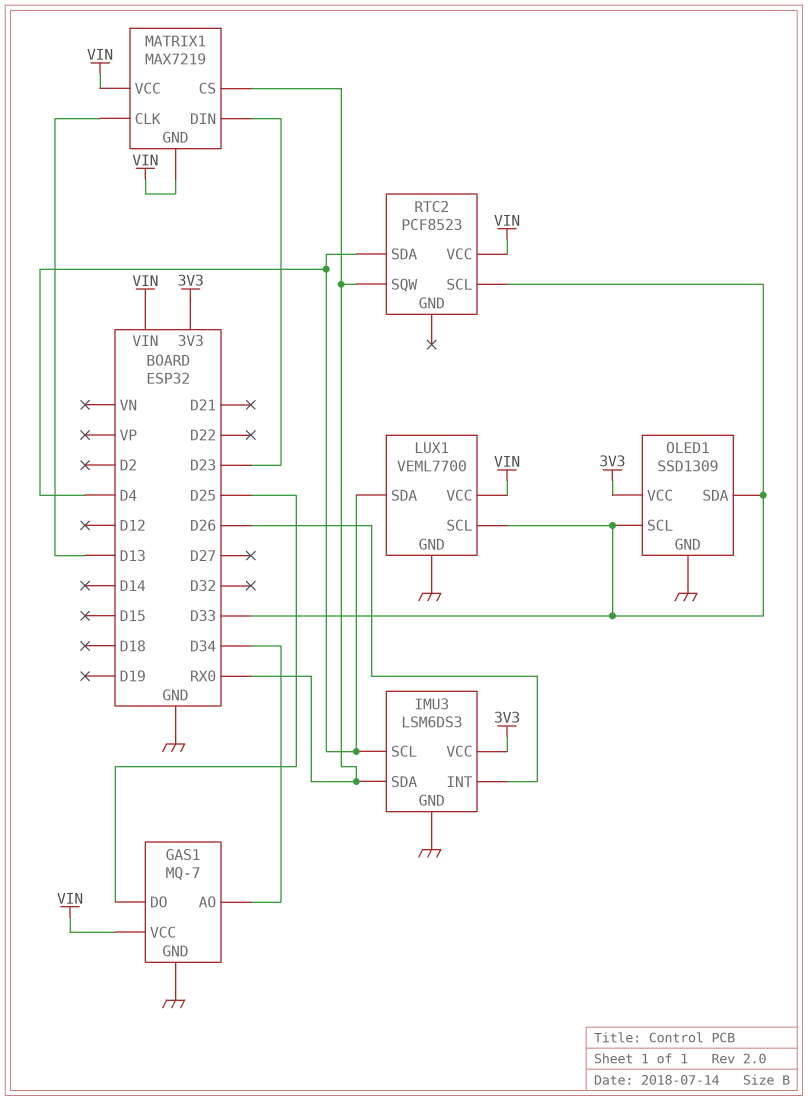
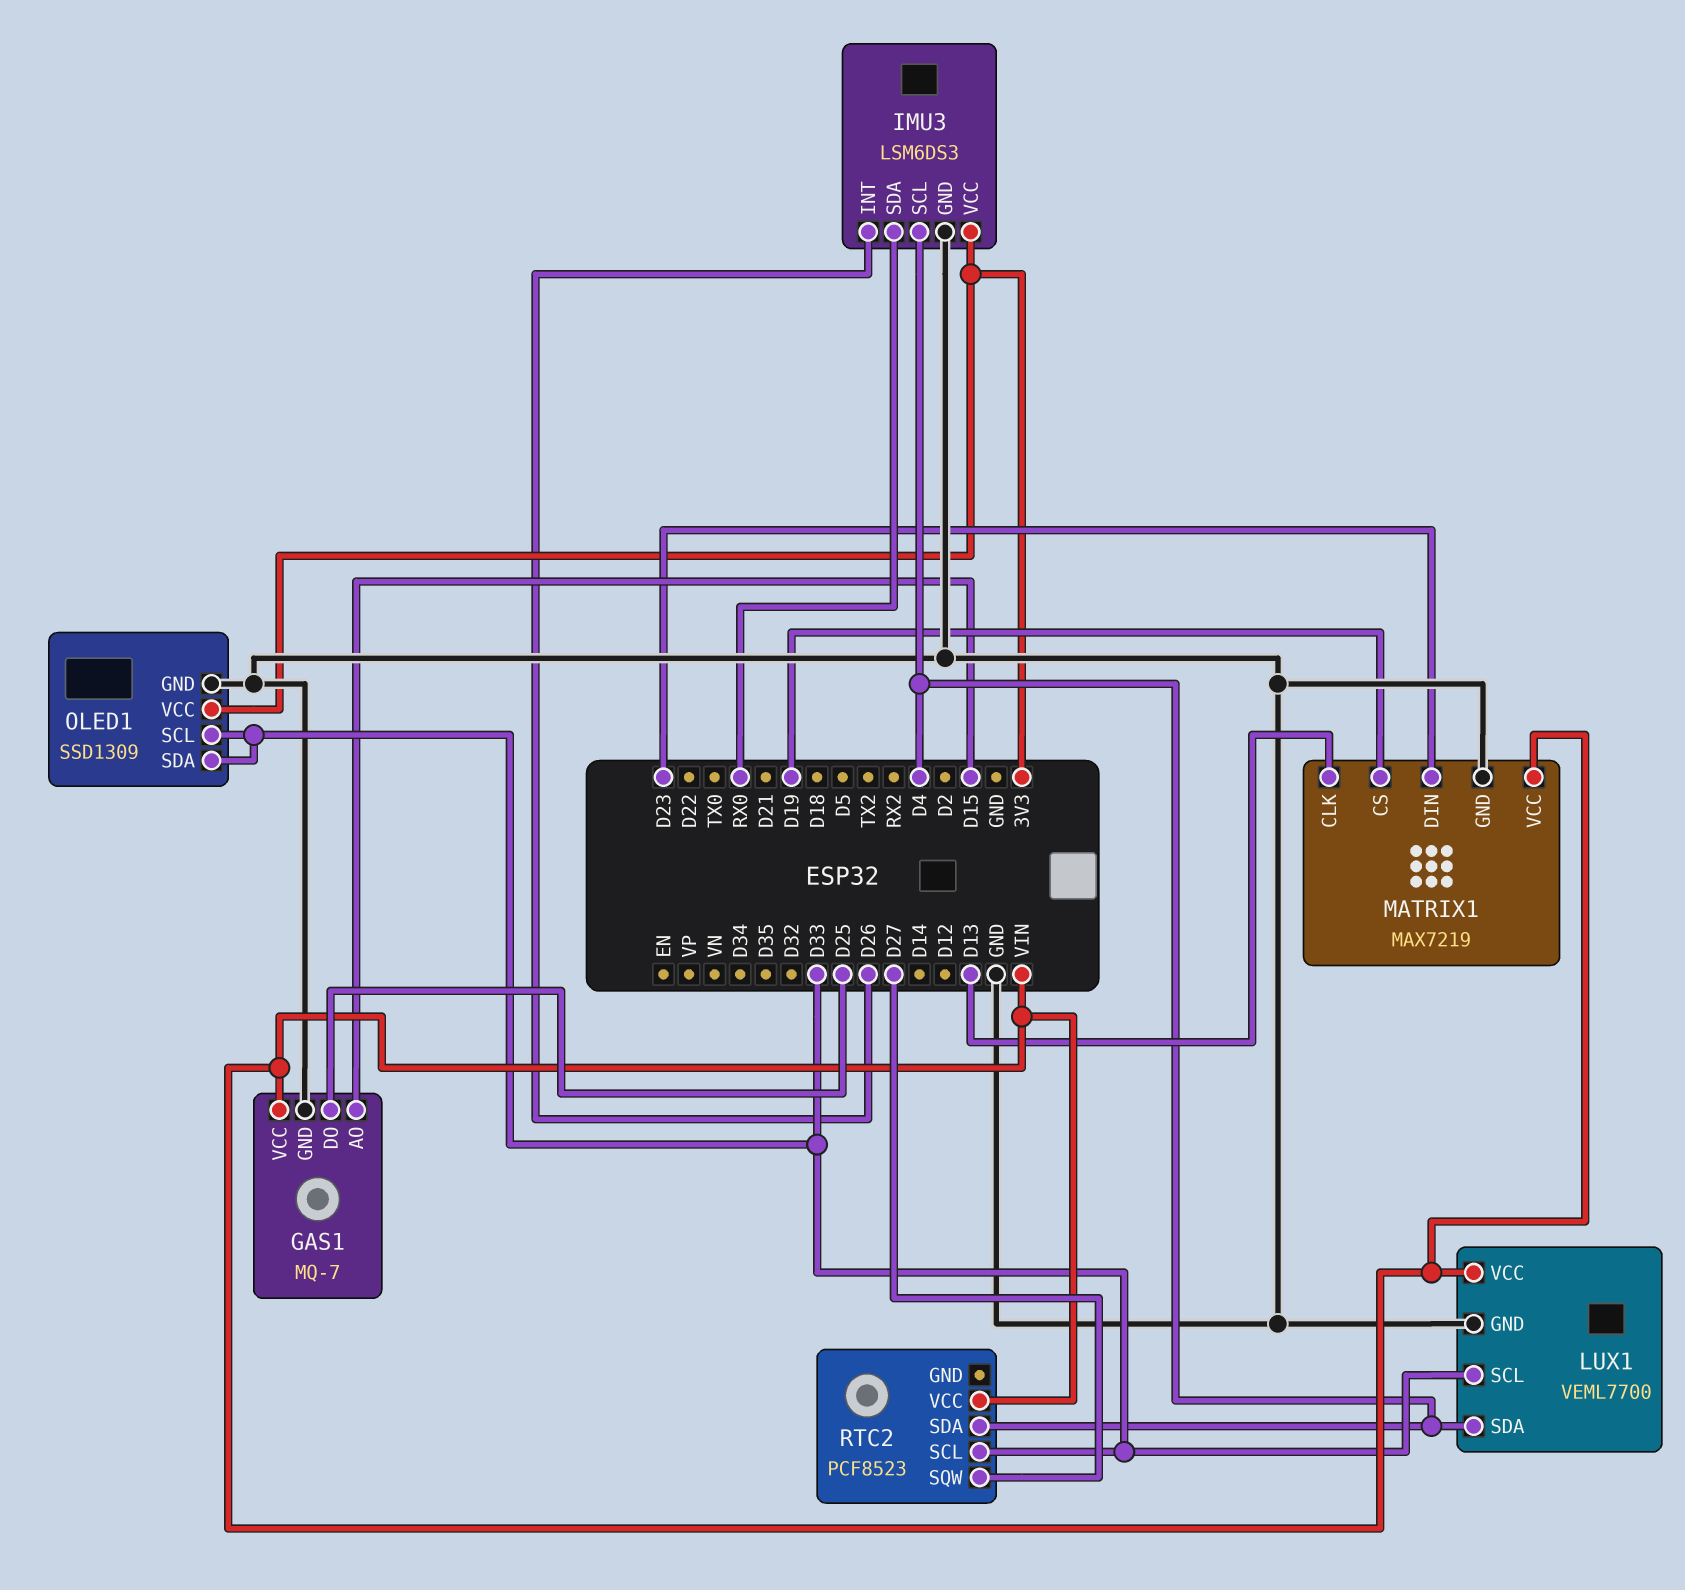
GAS1 pin AO: D34 -> D15
MATRIX1 pin CS: RX0 -> D19
MATRIX1 pin GND: VIN -> GND
RTC2 pin SQW: RX0 -> D27

